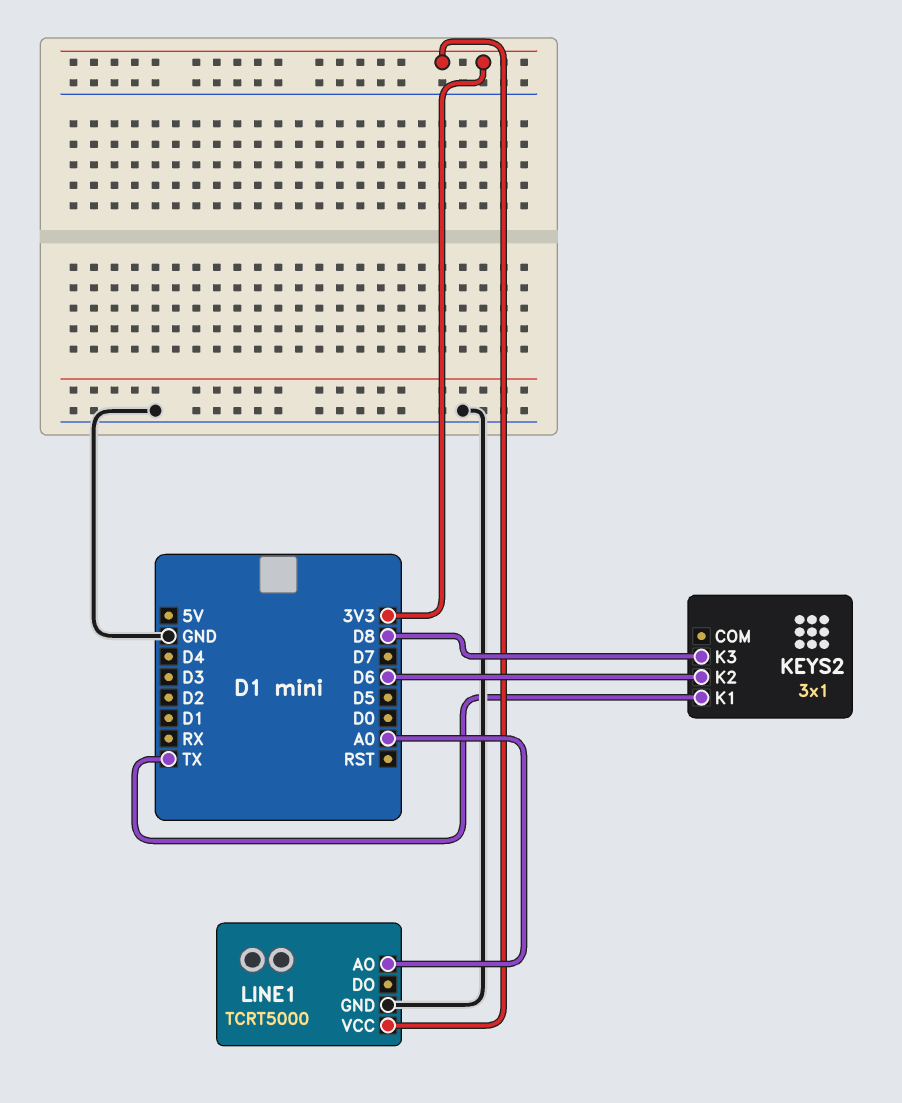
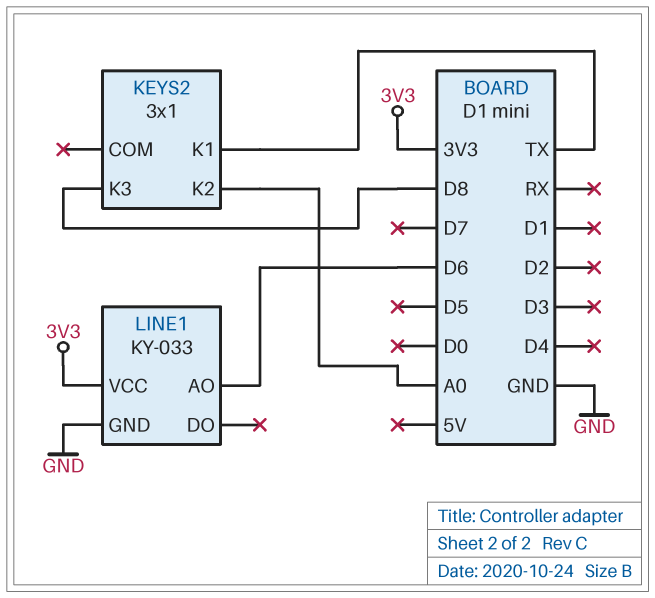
KEYS2 pin K2: D6 -> A0
LINE1: TCRT5000 -> KY-033
LINE1 pin AO: A0 -> D6

